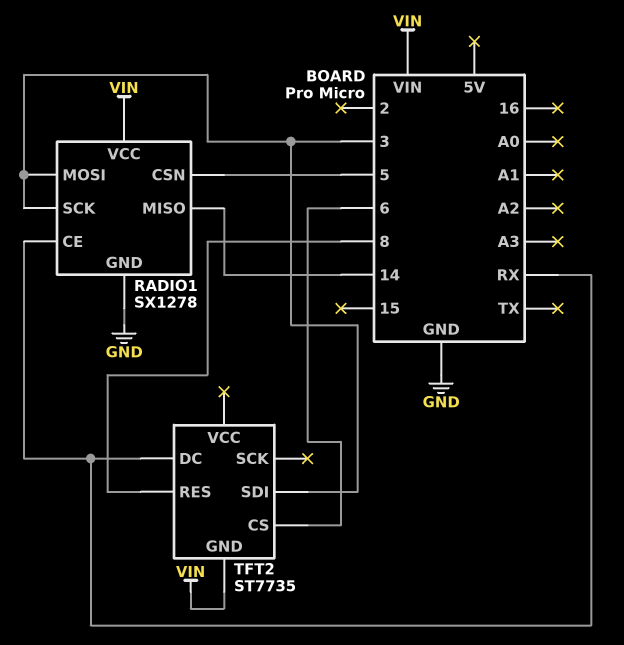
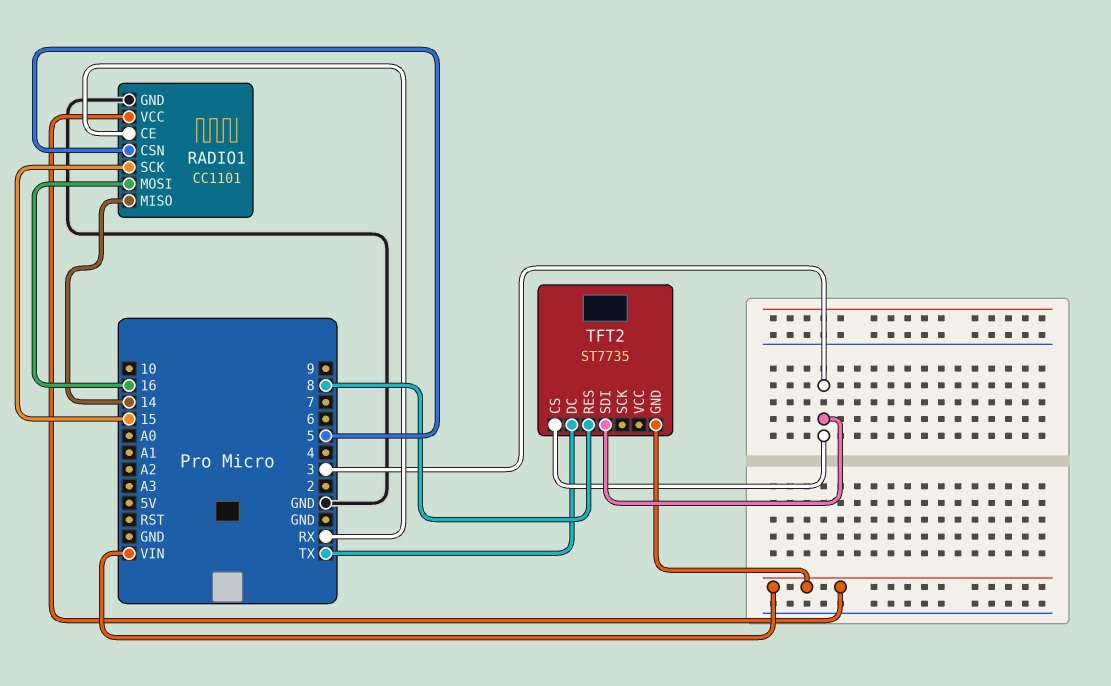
RADIO1: SX1278 -> CC1101
RADIO1 pin MOSI: 3 -> 16
RADIO1 pin SCK: 3 -> 15
TFT2 pin CS: 6 -> 3
TFT2 pin DC: RX -> TX

